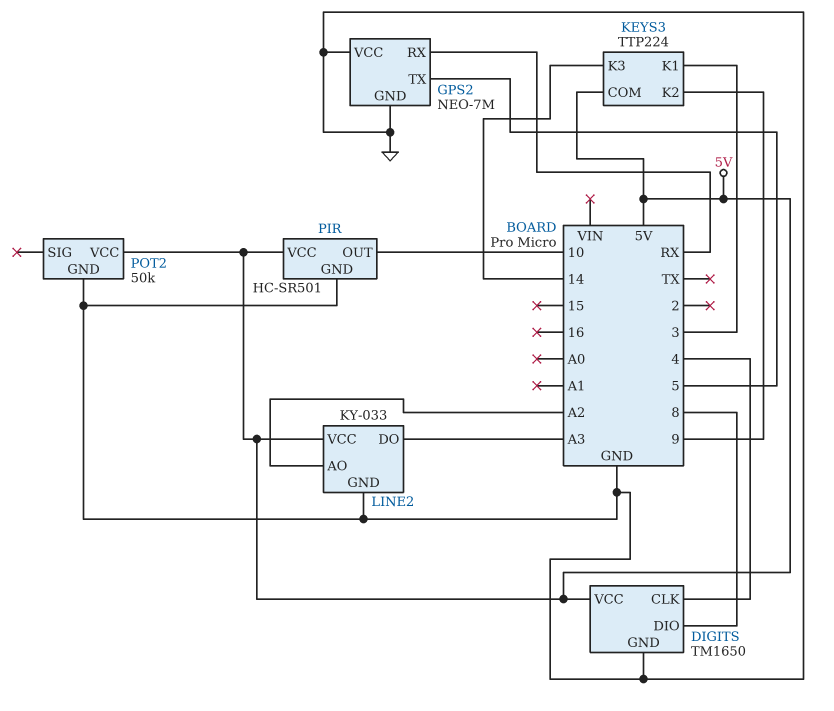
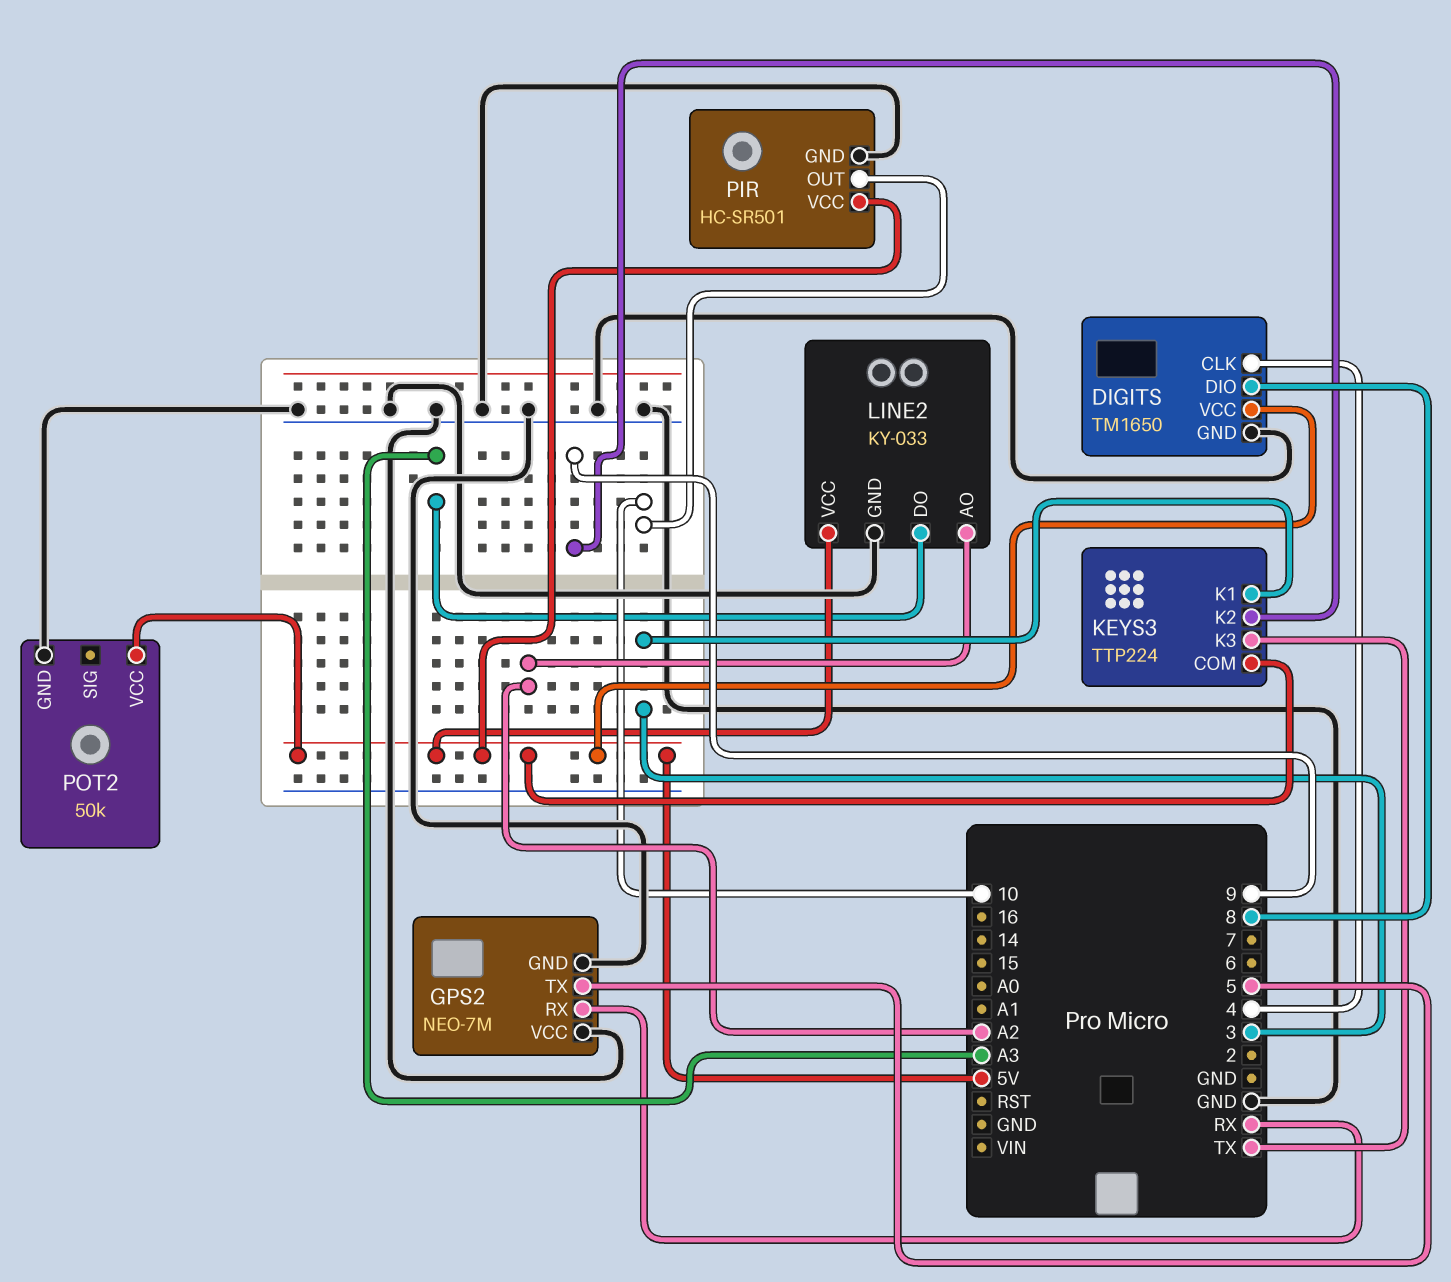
KEYS3 pin K3: 14 -> TX

